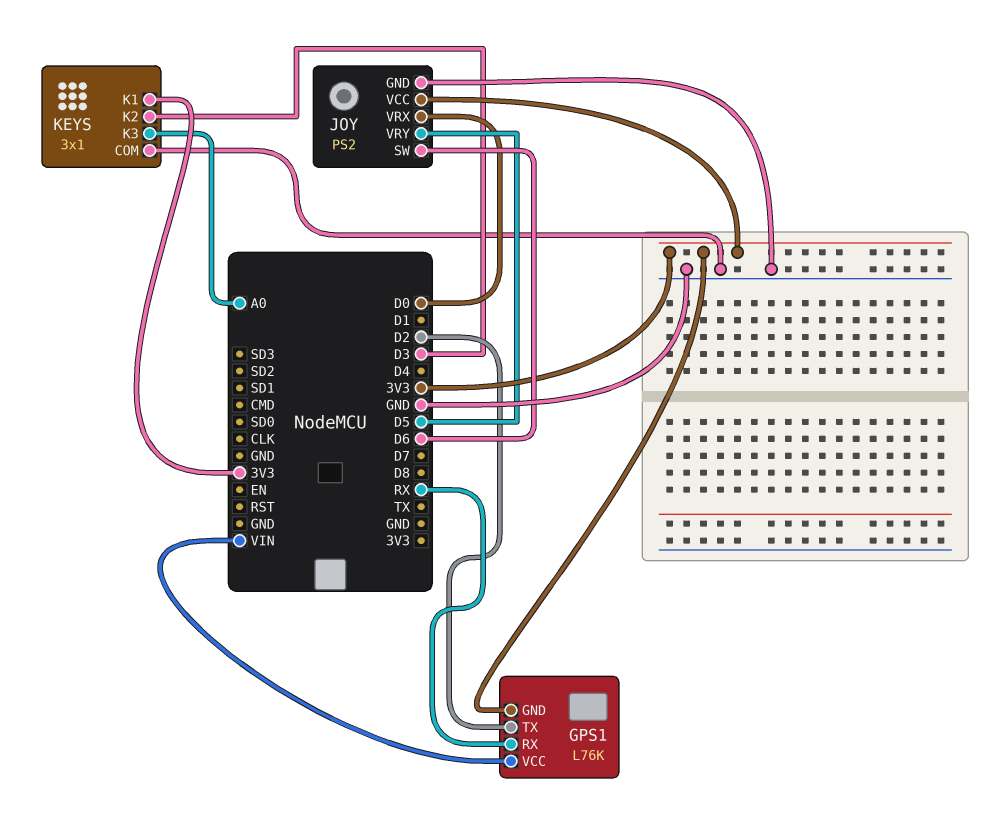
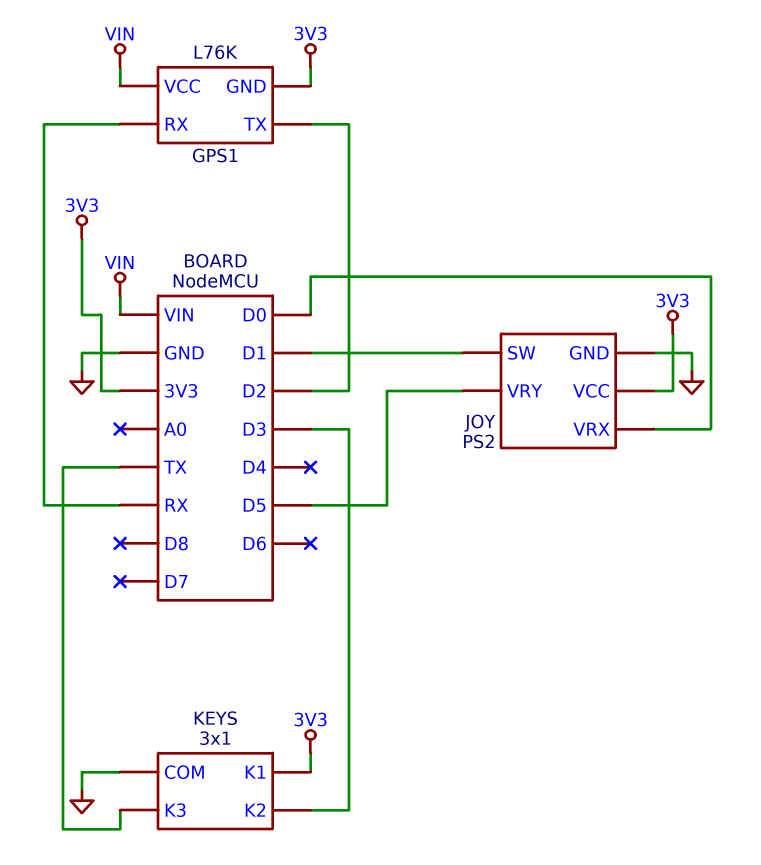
JOY pin SW: D6 -> D1
KEYS pin K3: A0 -> TX

